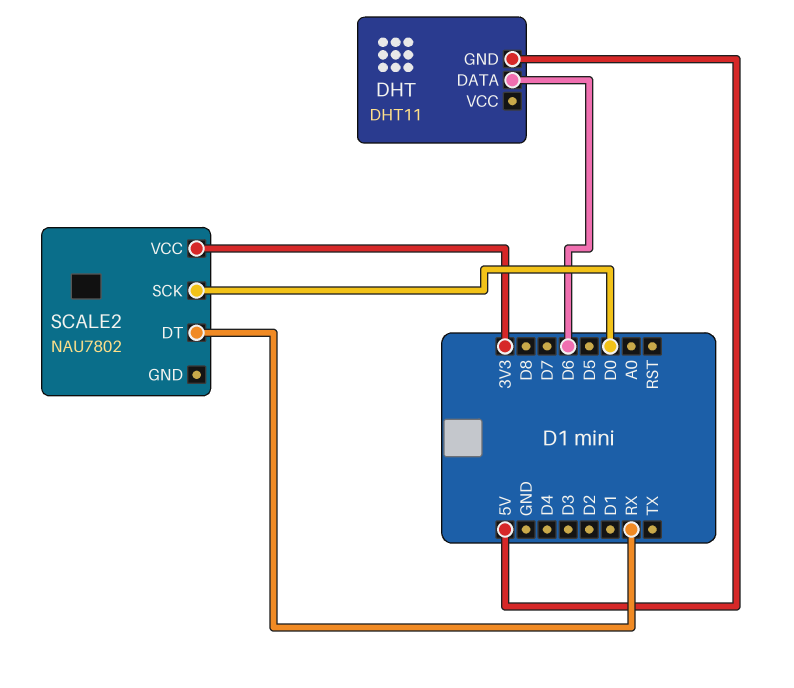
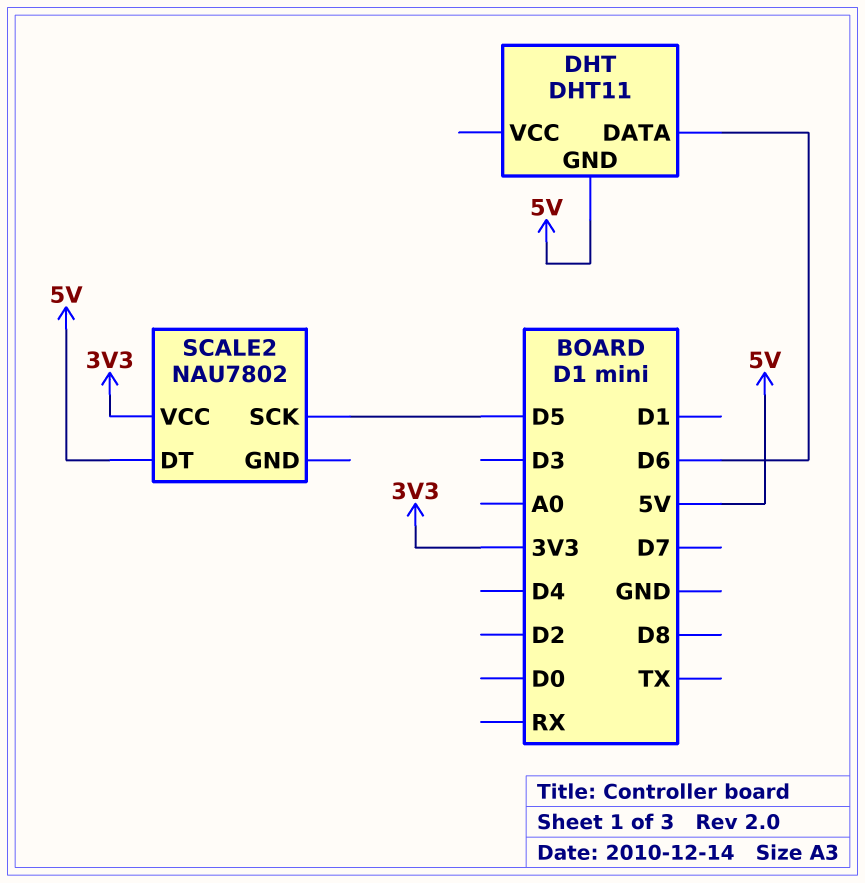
SCALE2 pin DT: RX -> 5V
SCALE2 pin SCK: D0 -> D5

